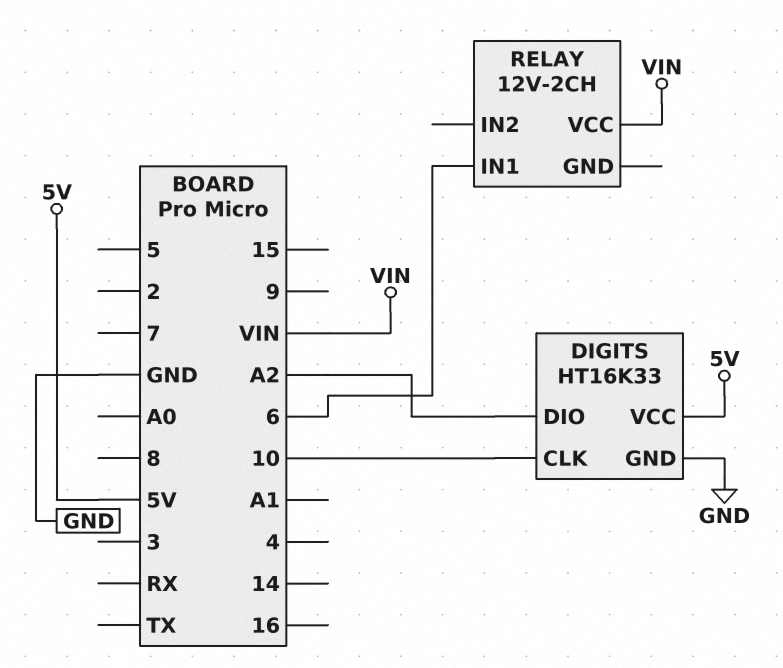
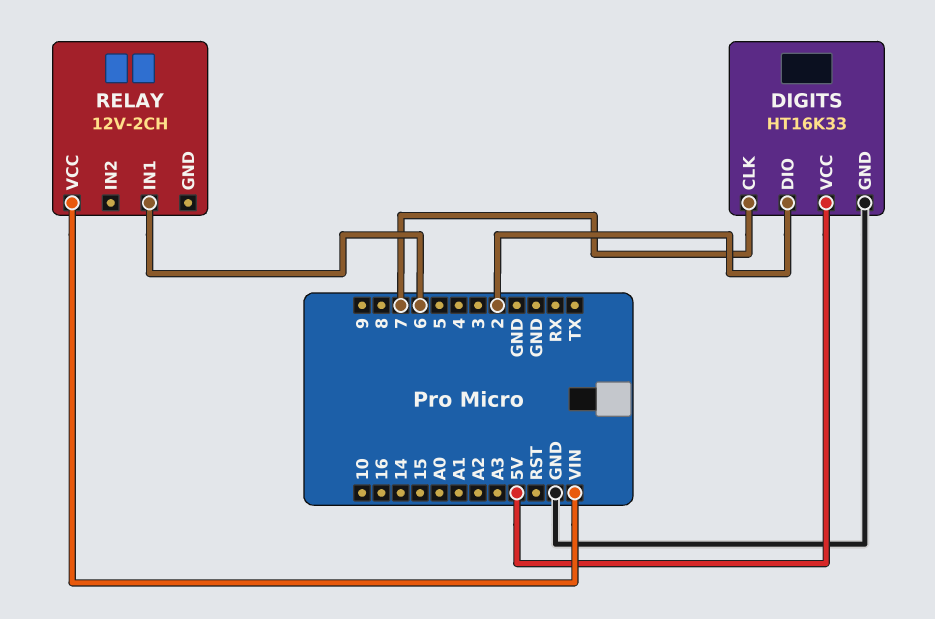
DIGITS pin CLK: 10 -> 7
DIGITS pin DIO: A2 -> 2

